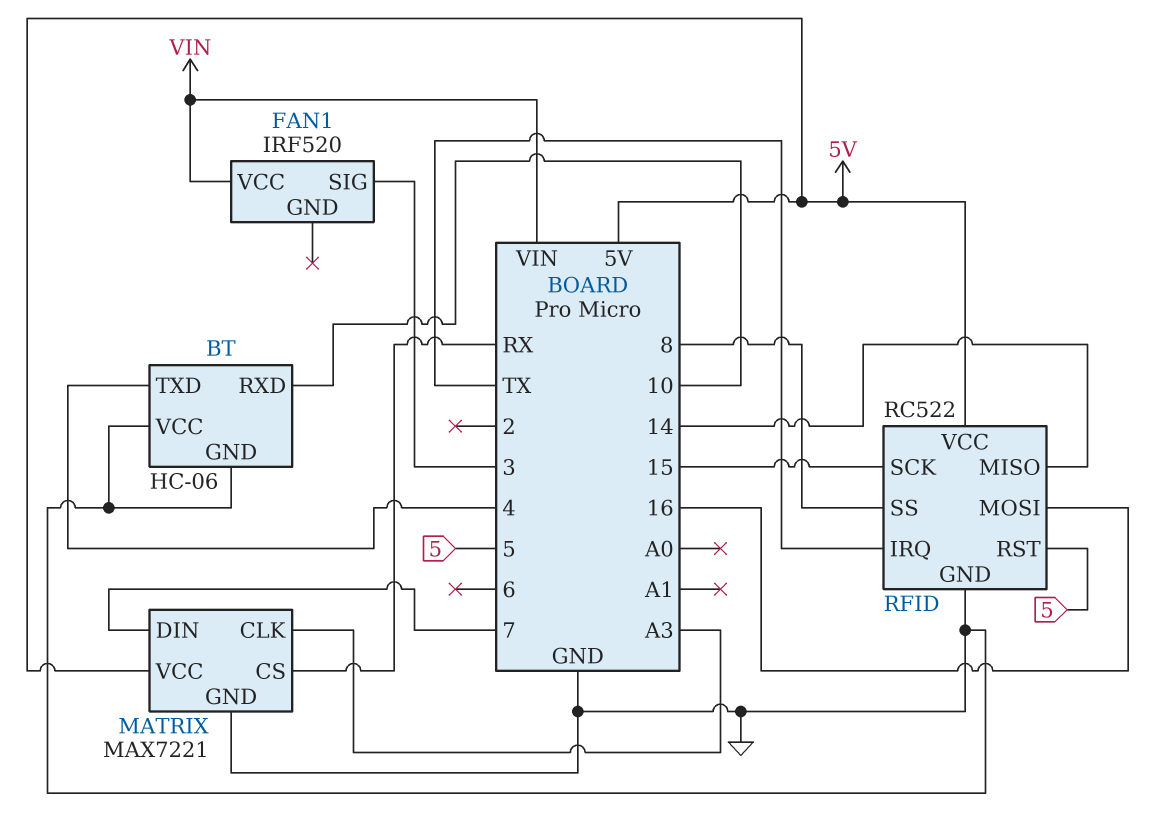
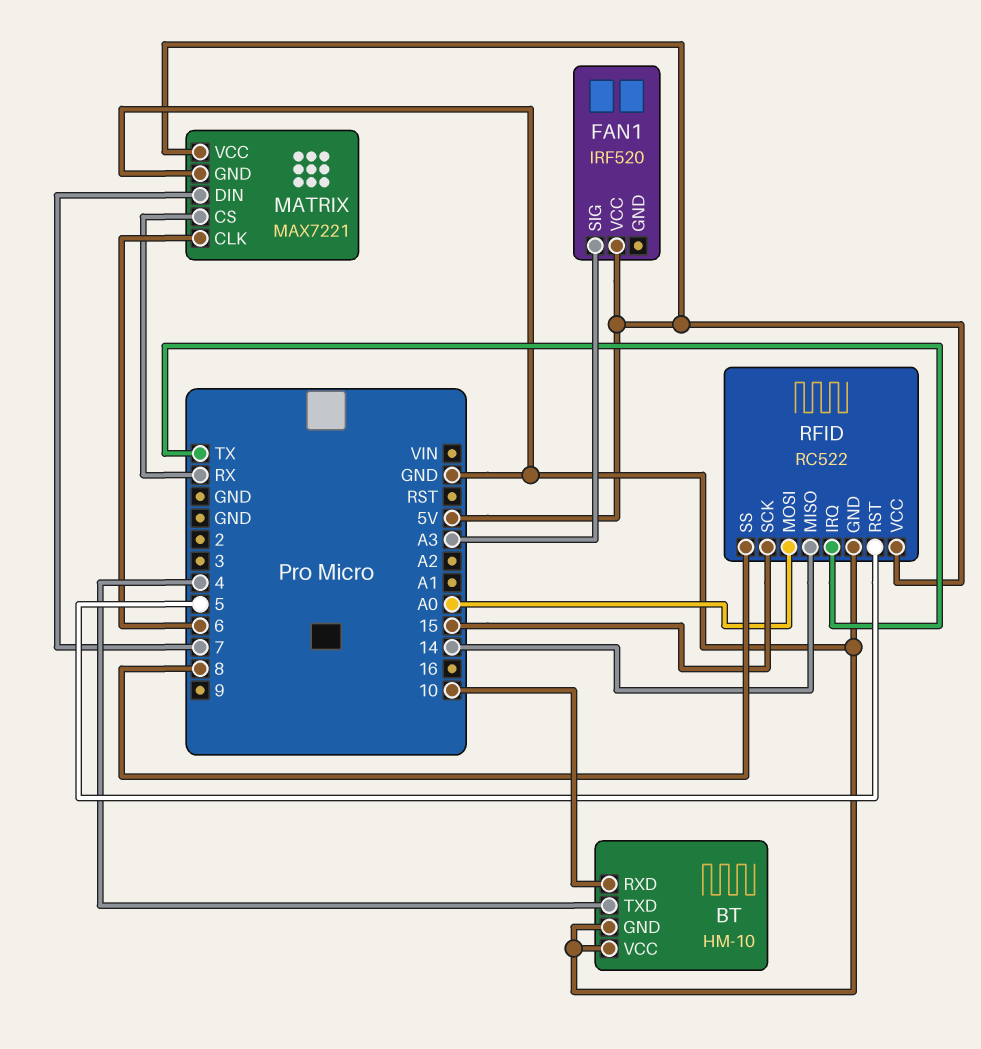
BT: HC-06 -> HM-10
FAN1 pin SIG: 3 -> A3
FAN1 pin VCC: VIN -> 5V
MATRIX pin CLK: A3 -> 6
RFID pin MOSI: 16 -> A0

